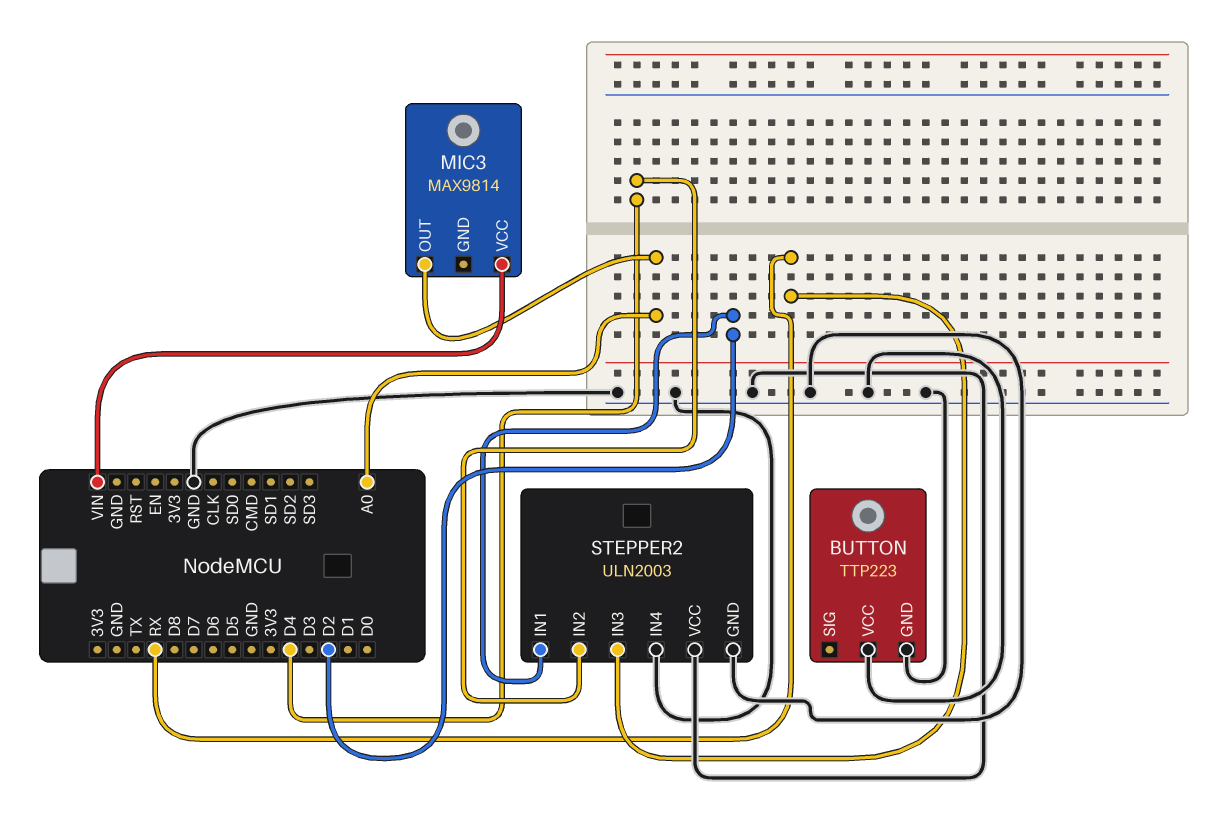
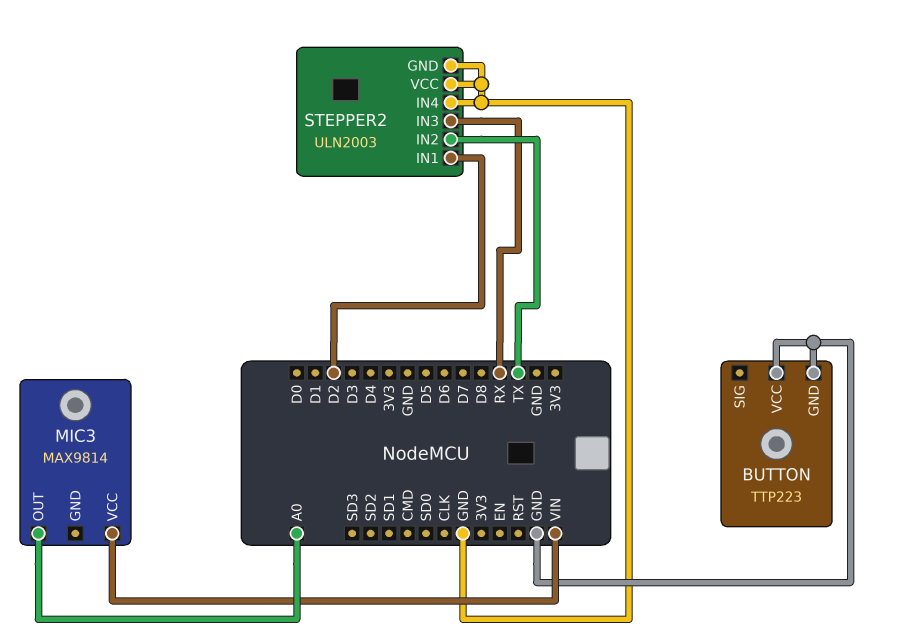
STEPPER2 pin IN2: D4 -> TX

